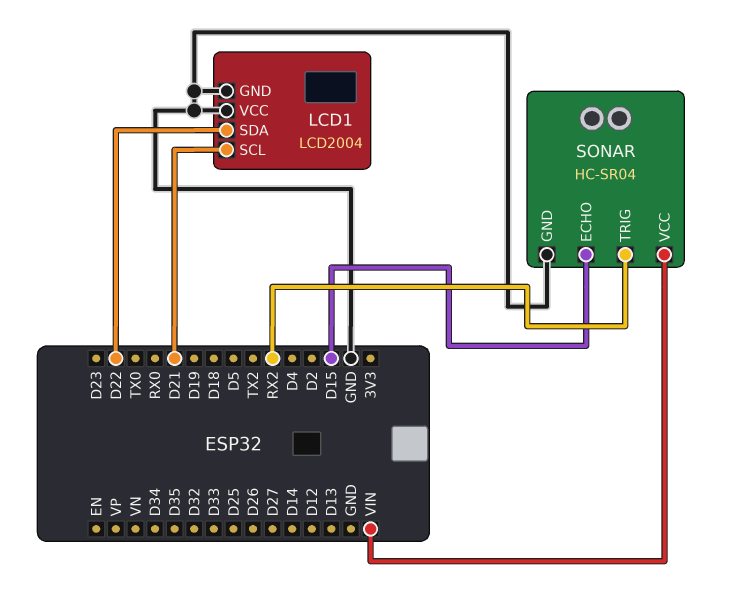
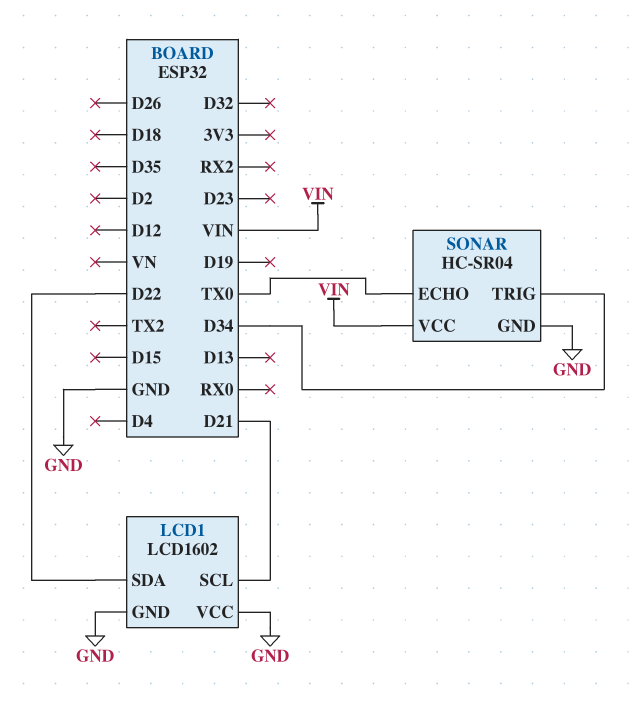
LCD1: LCD2004 -> LCD1602
SONAR pin ECHO: D15 -> TX0
SONAR pin TRIG: RX2 -> D34

